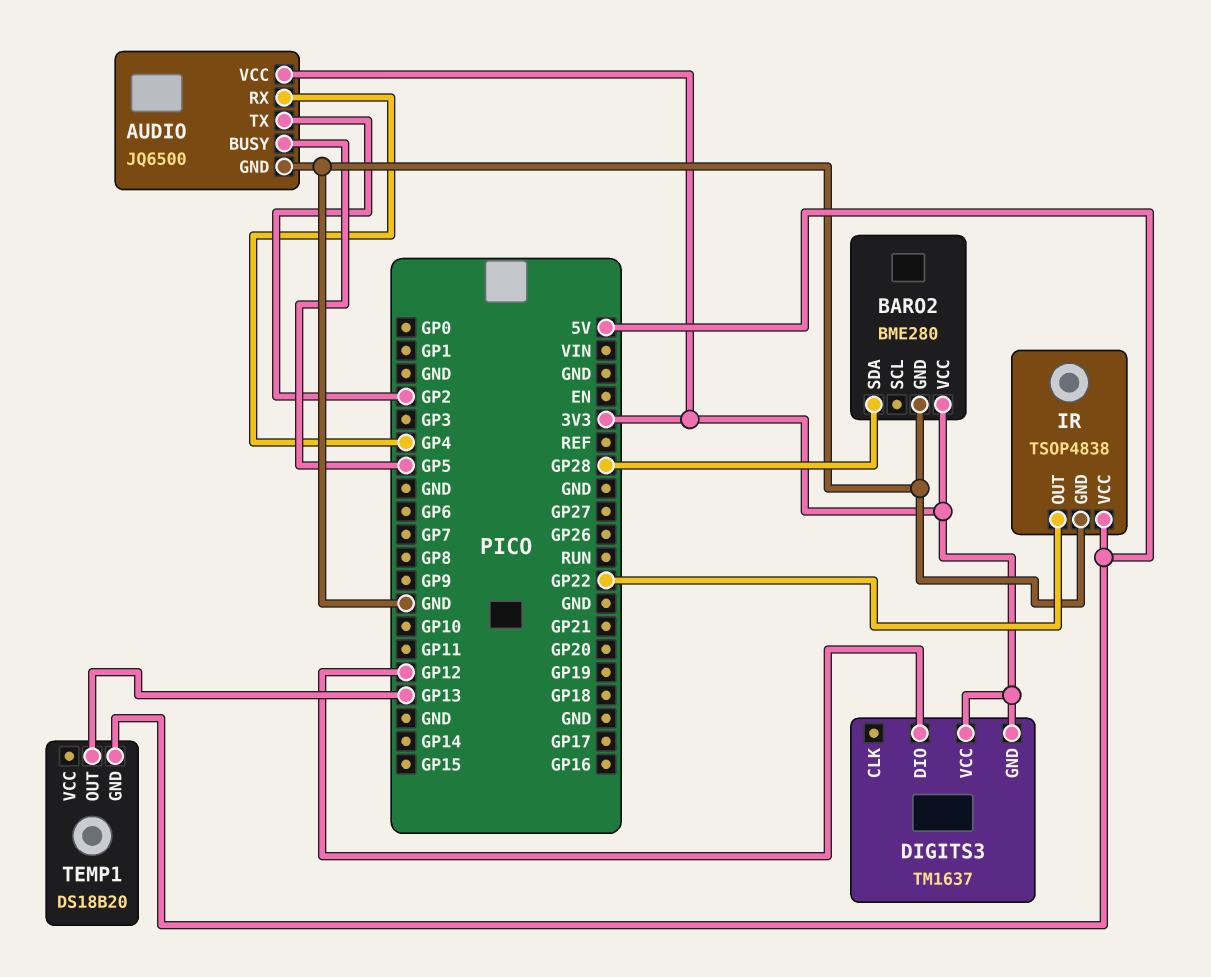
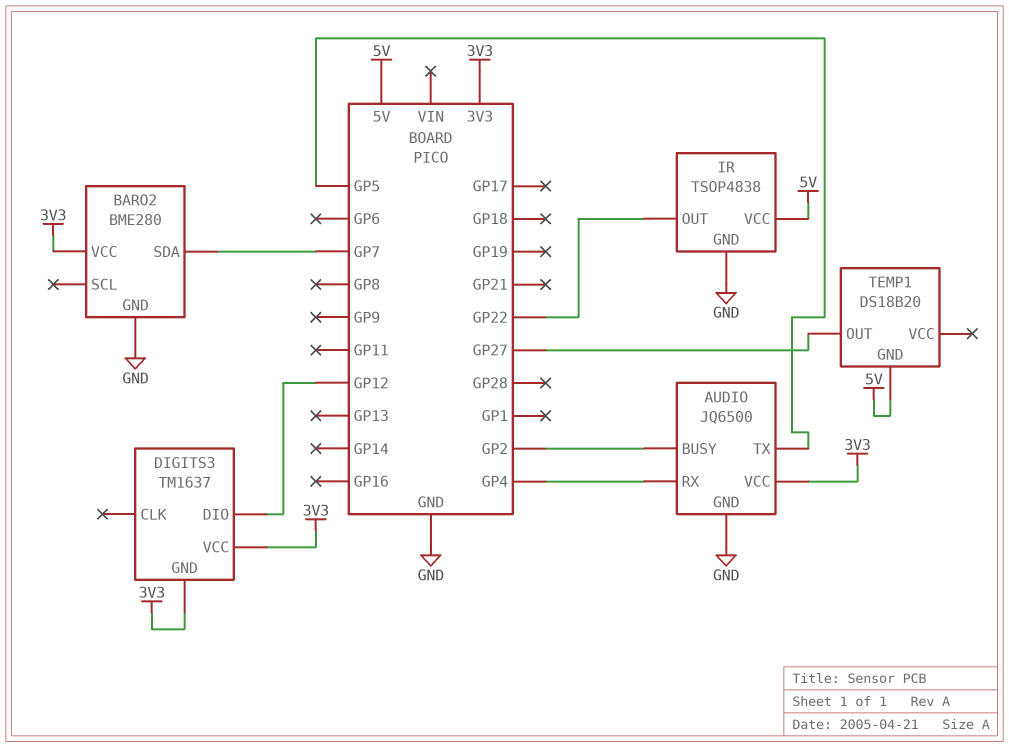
AUDIO pin BUSY: GP5 -> GP2
AUDIO pin TX: GP2 -> GP5
BARO2 pin SDA: GP28 -> GP7
TEMP1 pin OUT: GP13 -> GP27

